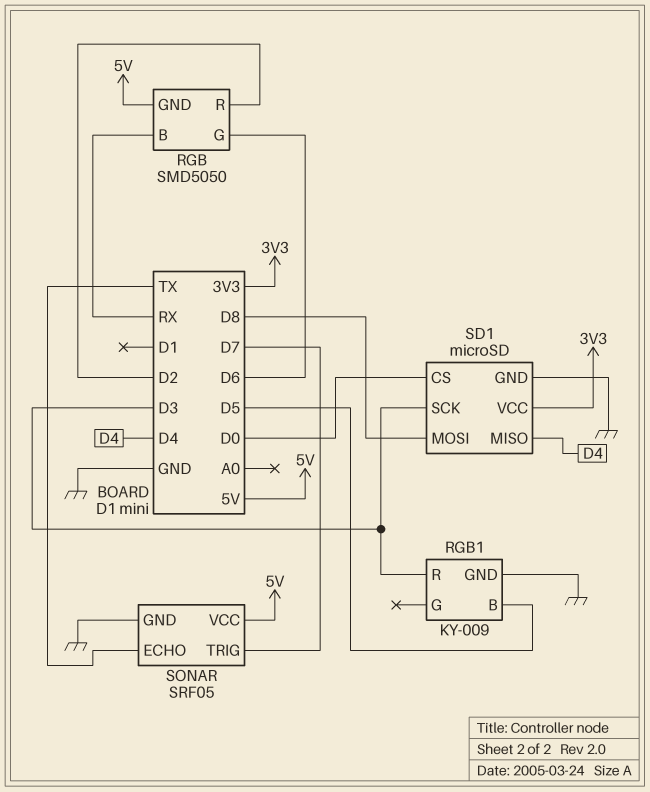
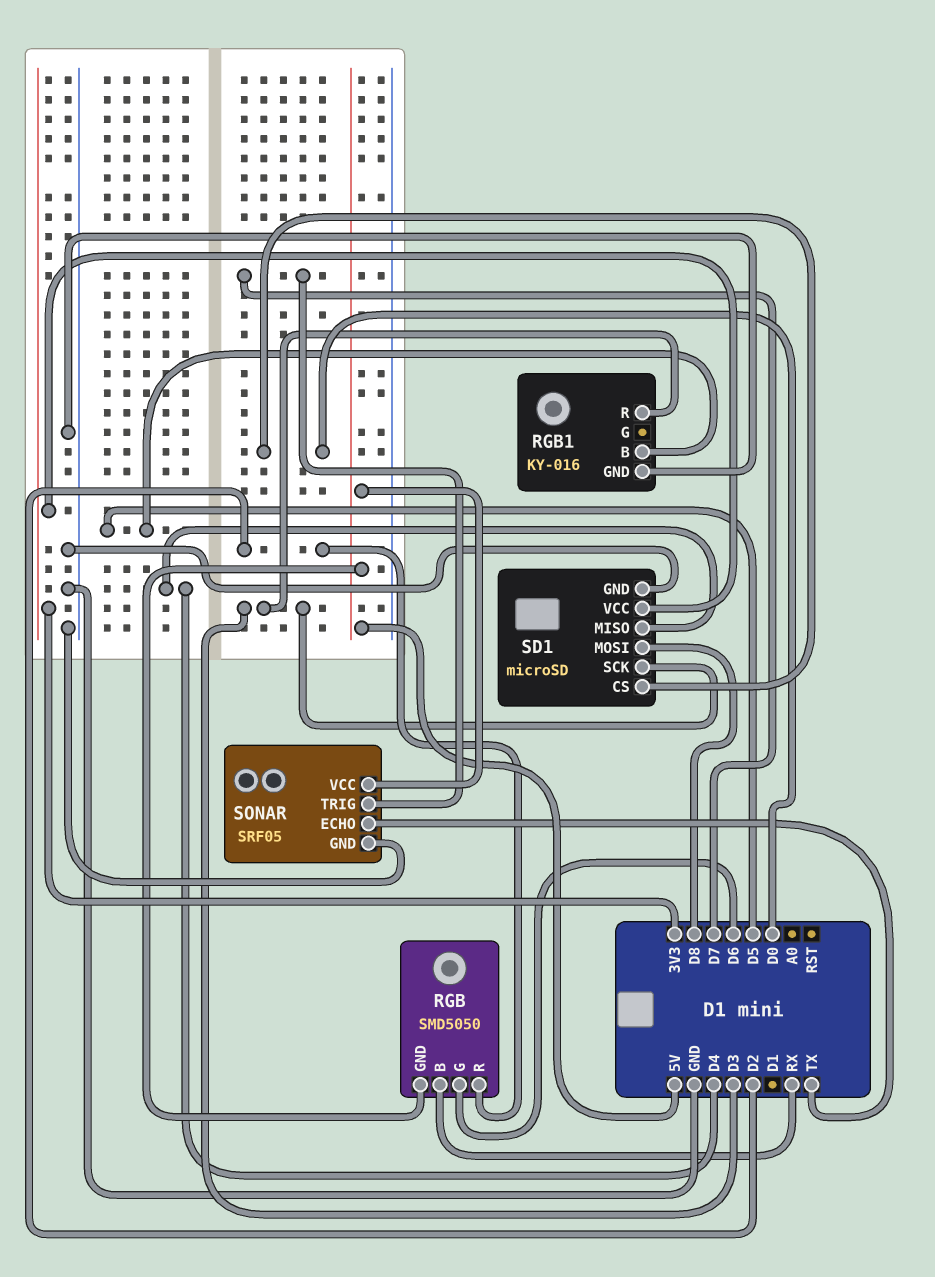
RGB1: KY-009 -> KY-016

